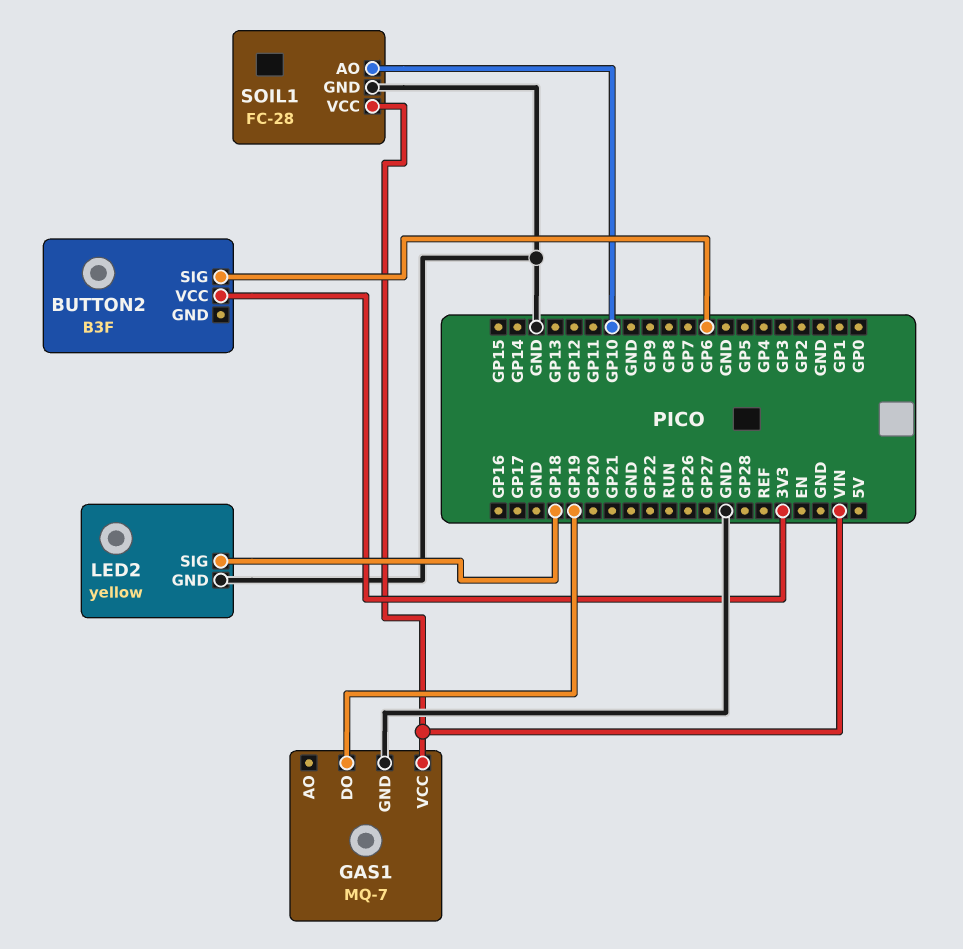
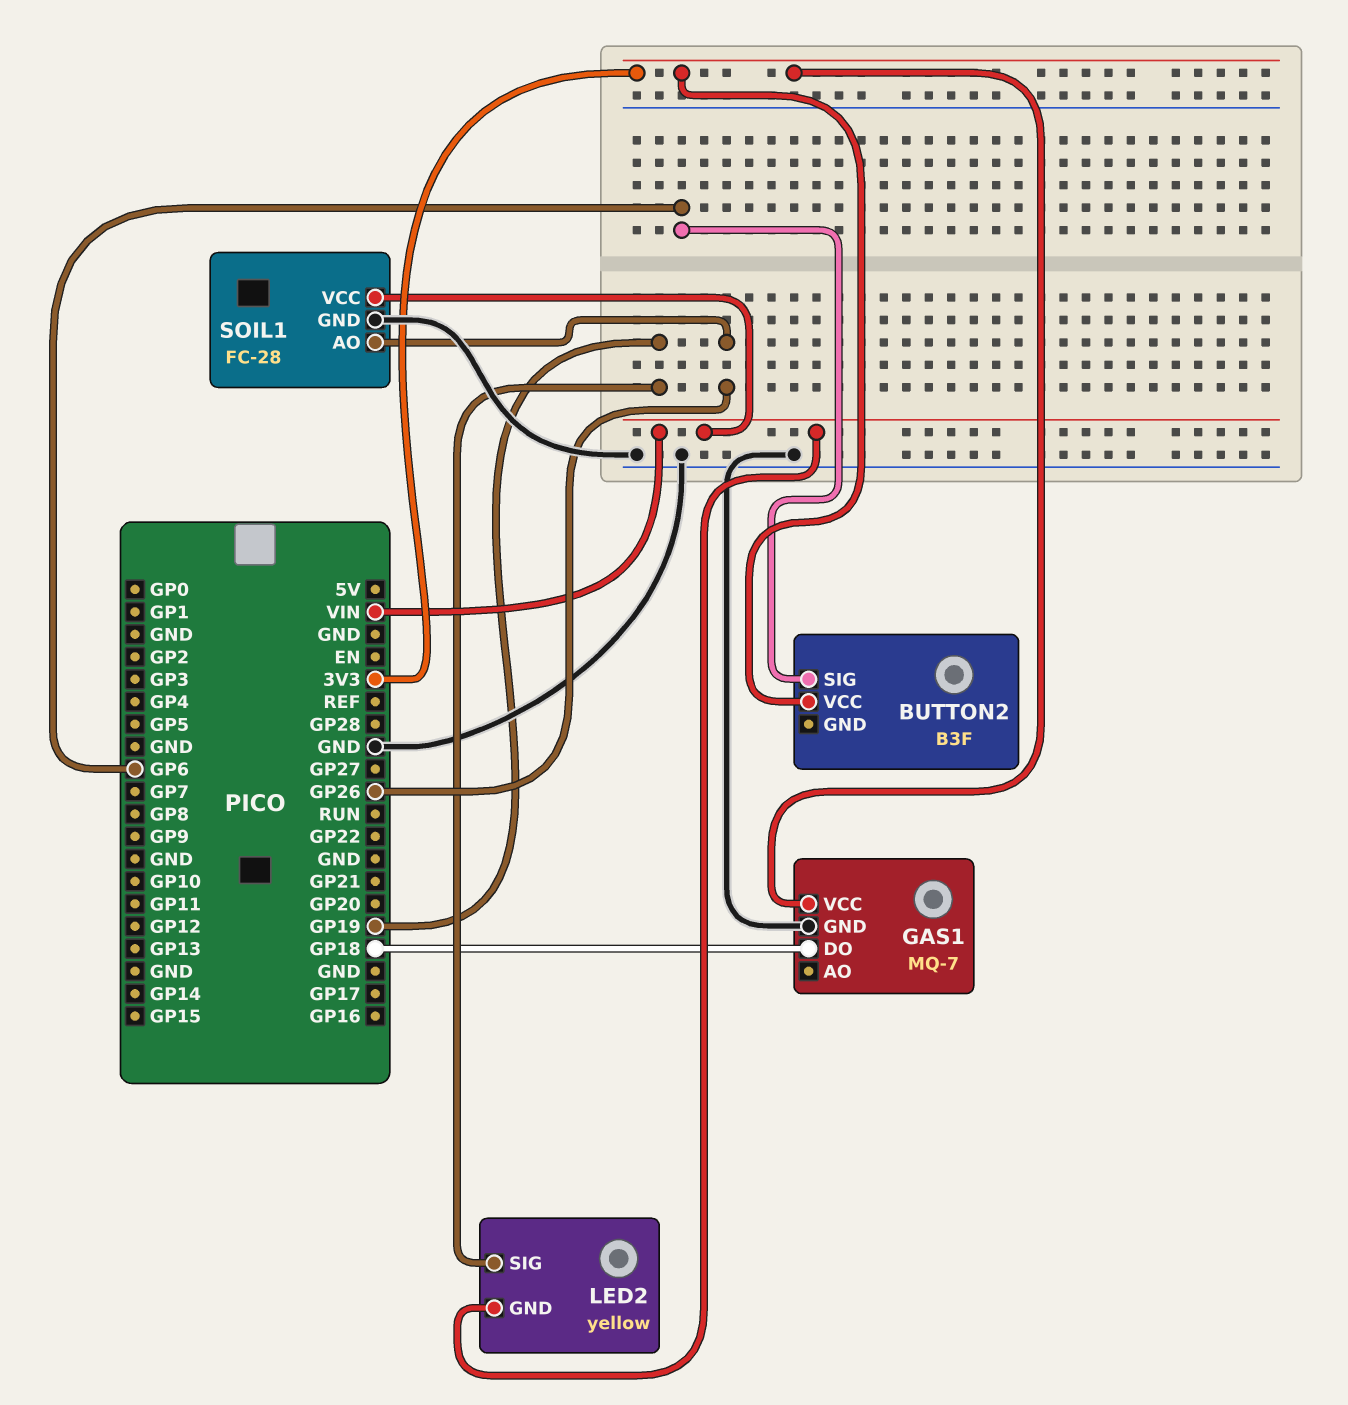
GAS1 pin DO: GP19 -> GP18
GAS1 pin VCC: VIN -> 3V3
LED2 pin GND: GND -> VIN
LED2 pin SIG: GP18 -> GP19
SOIL1 pin AO: GP10 -> GP26

